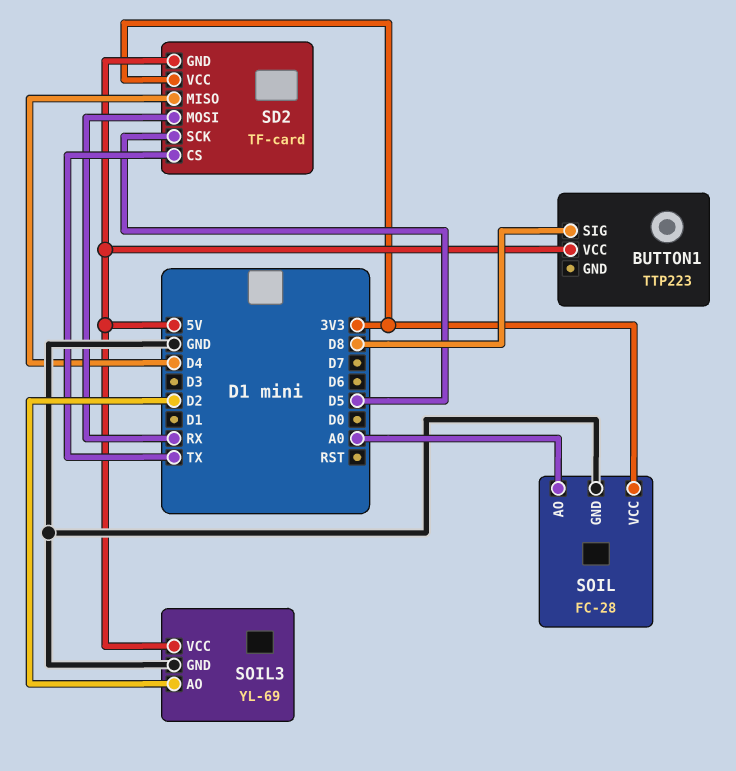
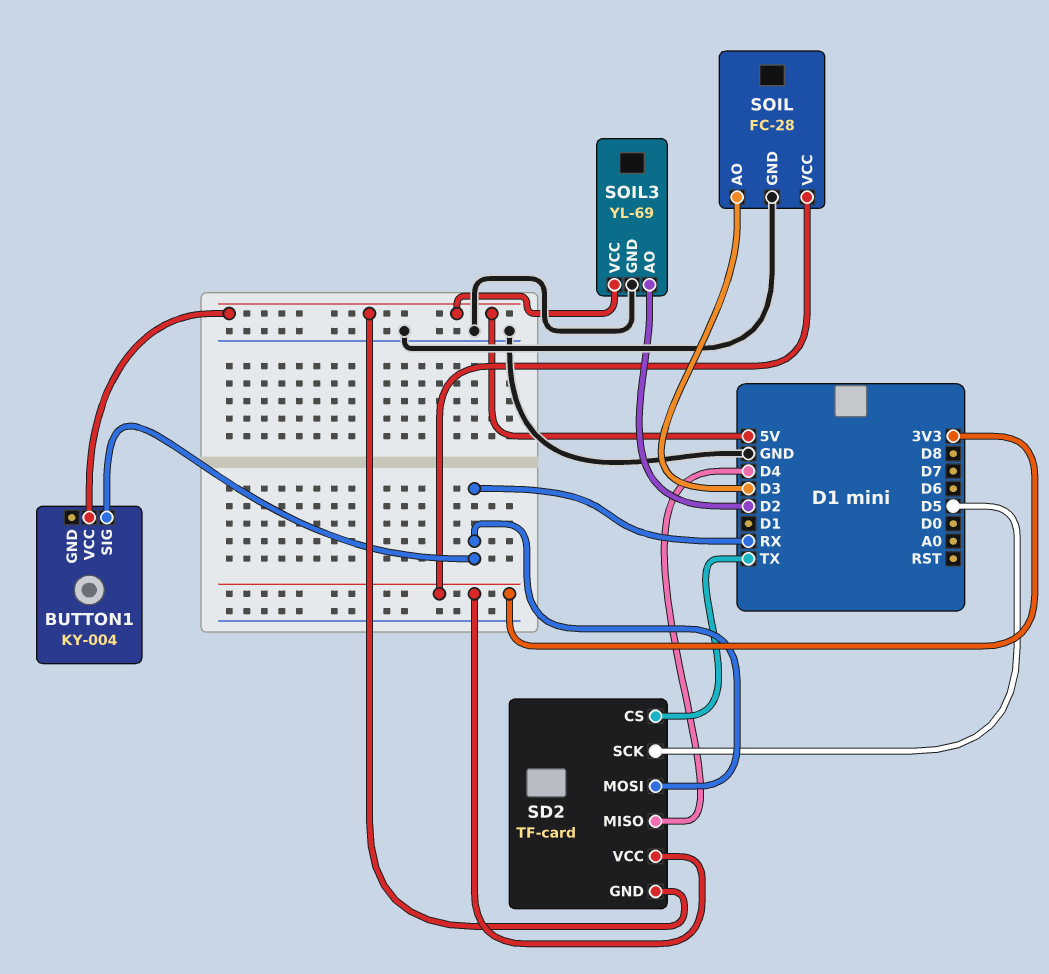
BUTTON1: TTP223 -> KY-004
BUTTON1 pin SIG: D8 -> RX
SOIL pin AO: A0 -> D3

